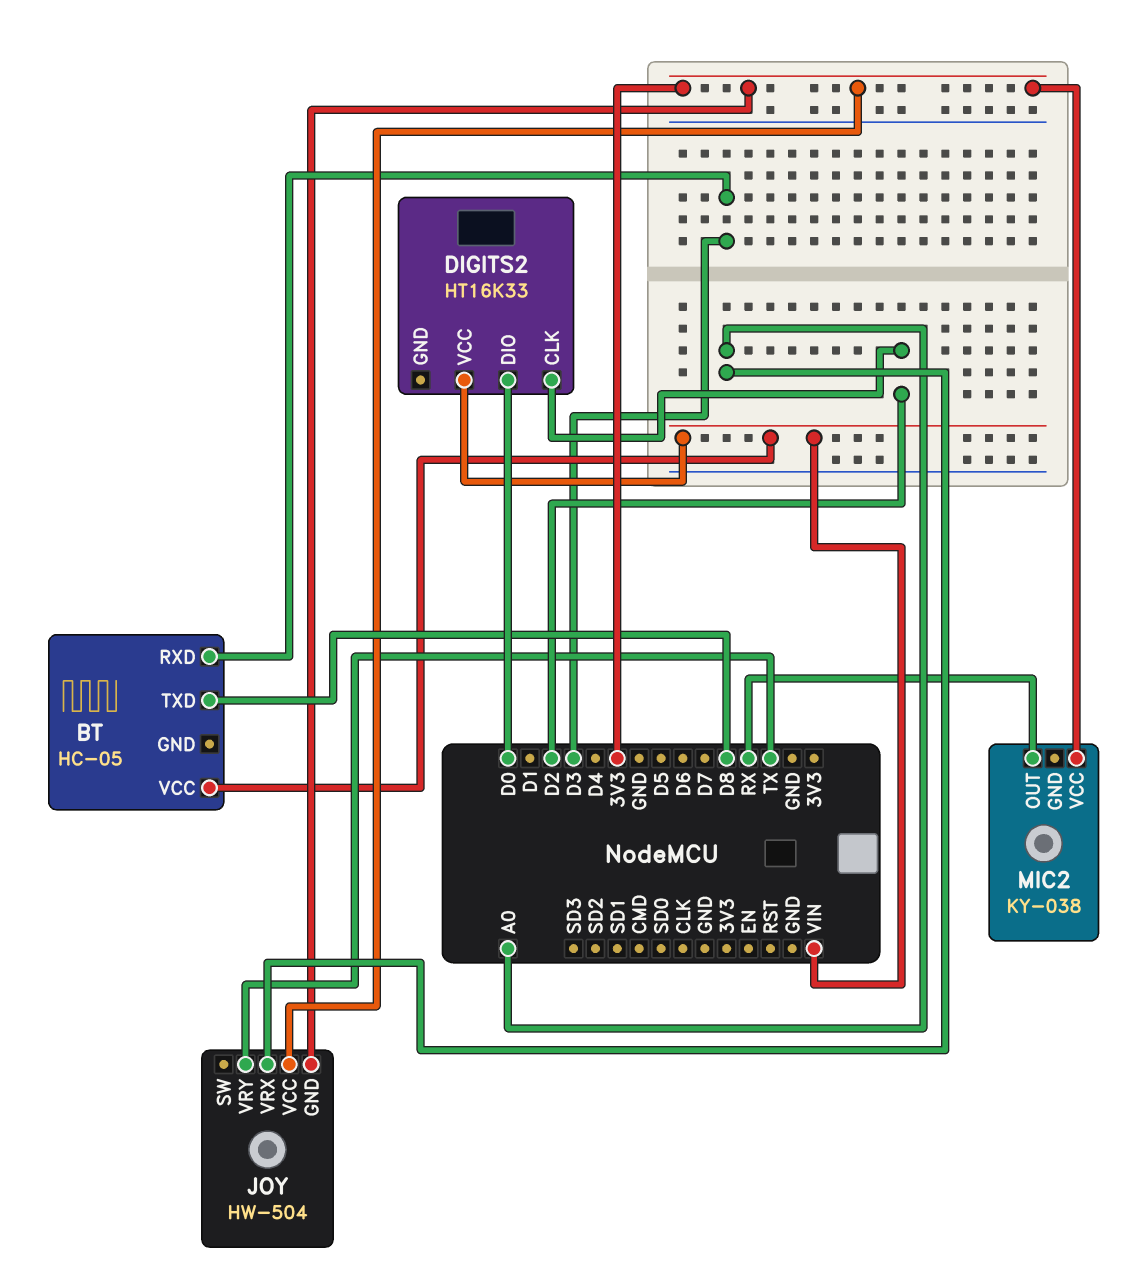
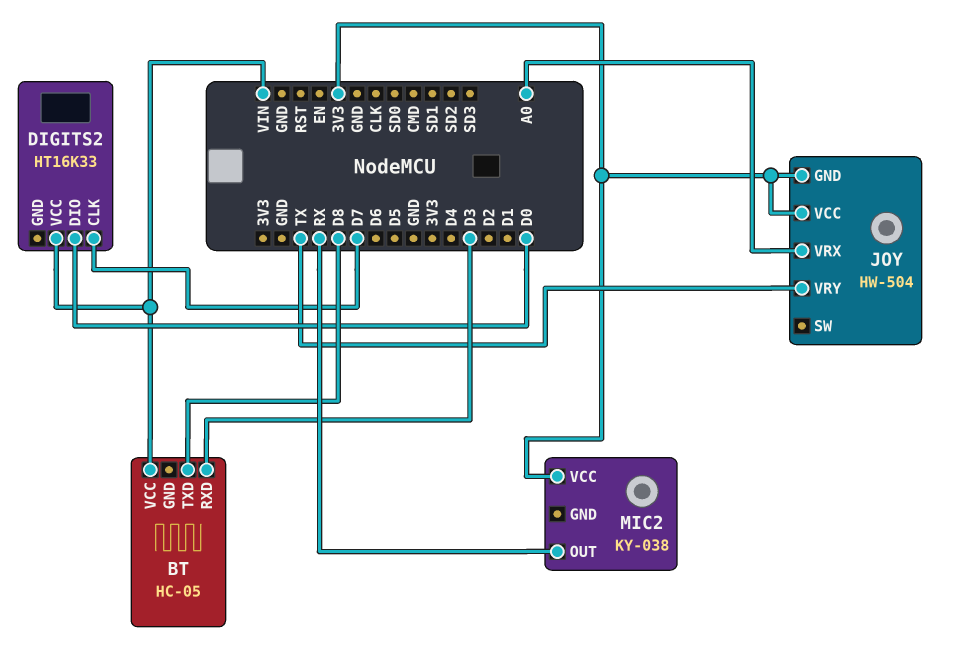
DIGITS2 pin CLK: D2 -> D7

